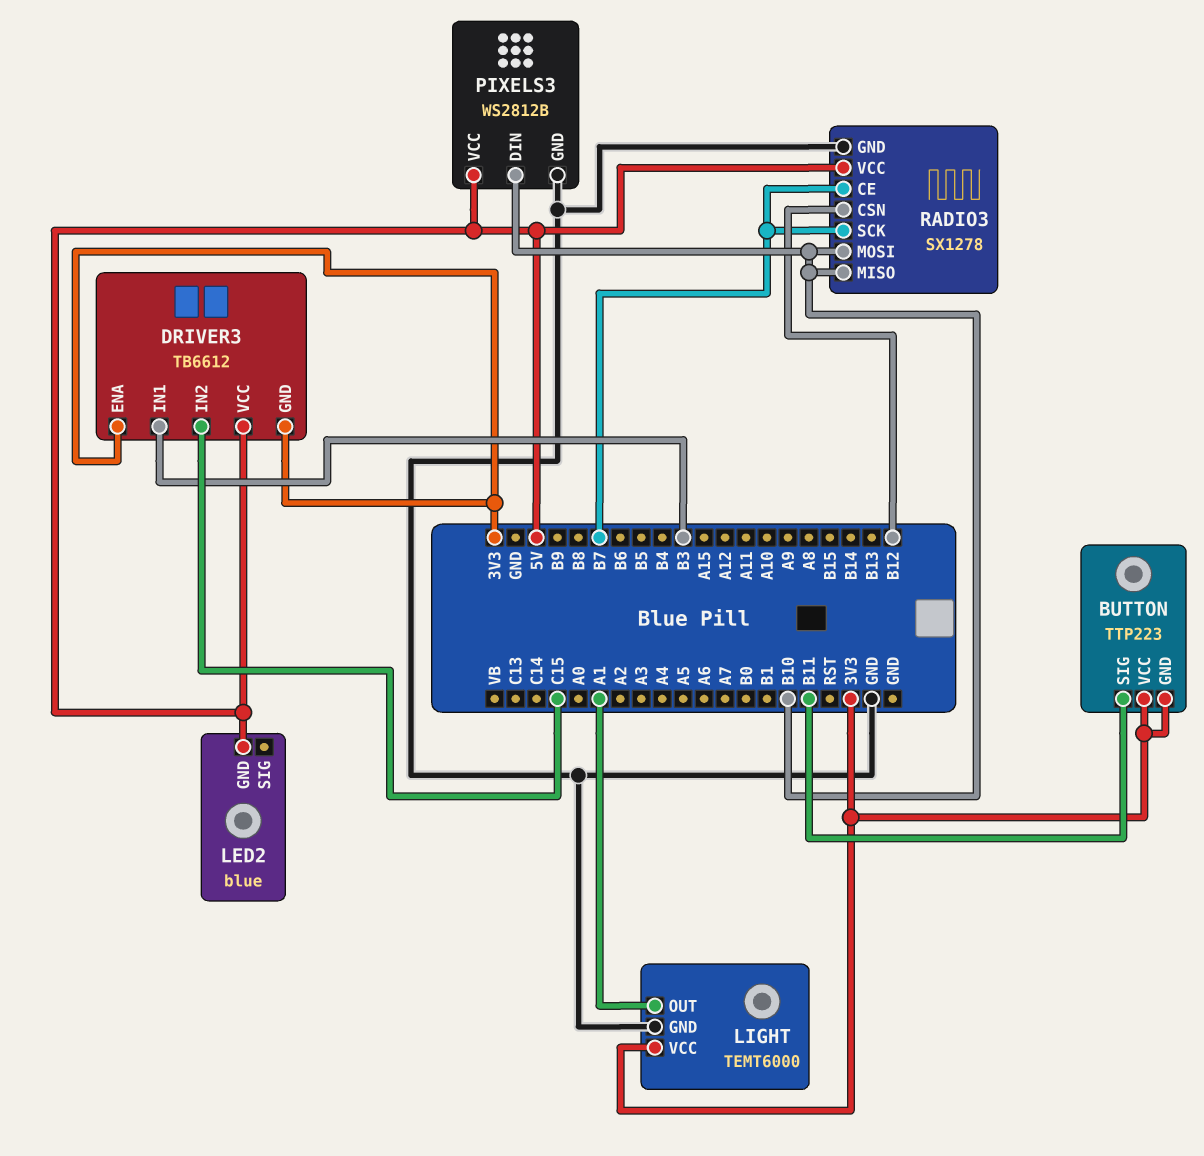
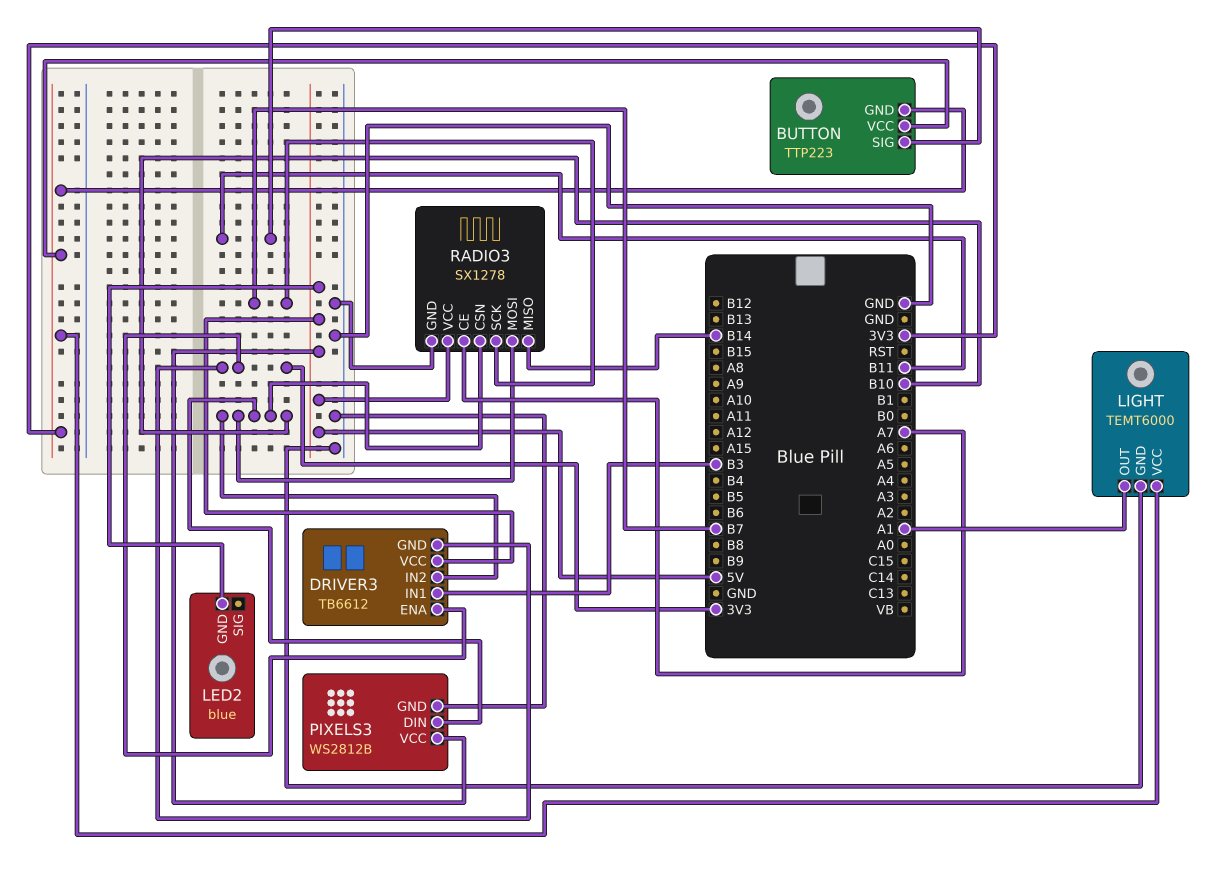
DRIVER3 pin IN2: C15 -> B10
RADIO3 pin CE: B7 -> A7
RADIO3 pin CSN: B12 -> B10
RADIO3 pin MISO: B10 -> B14

